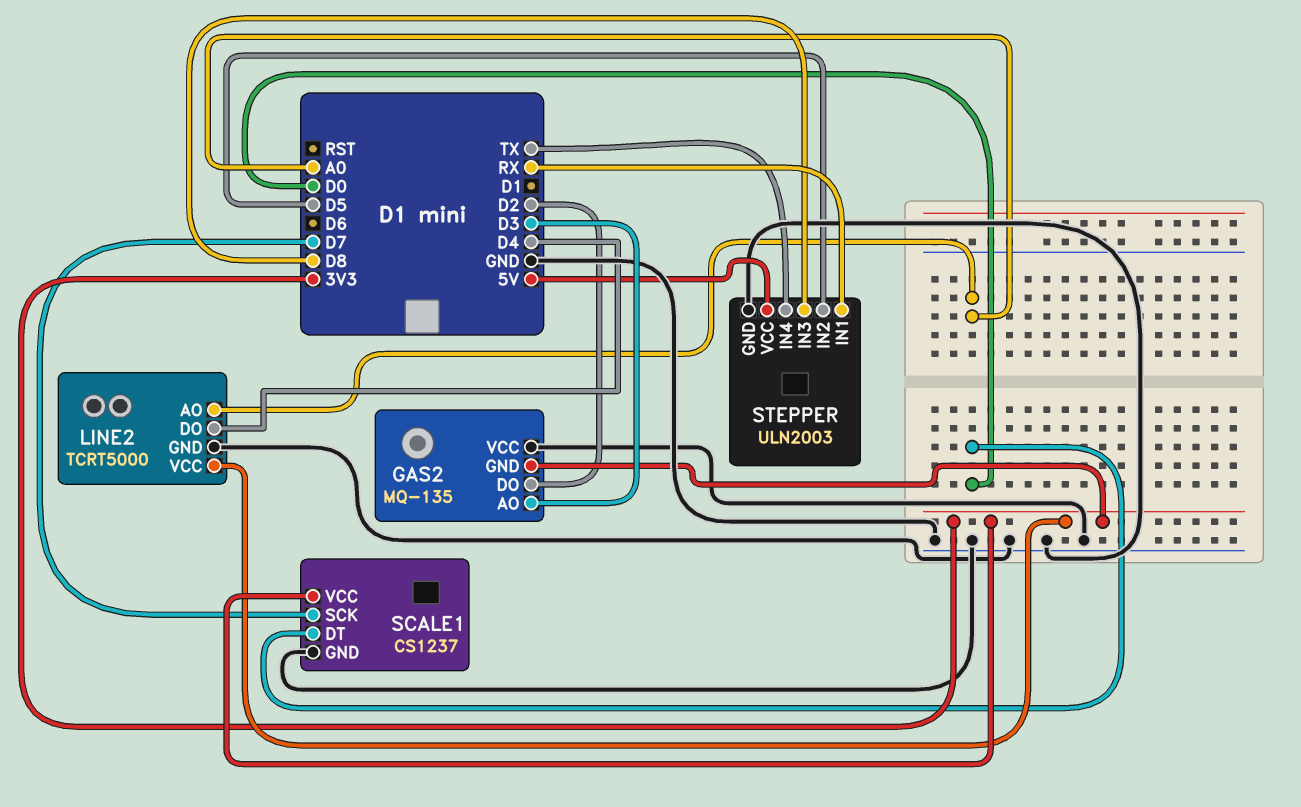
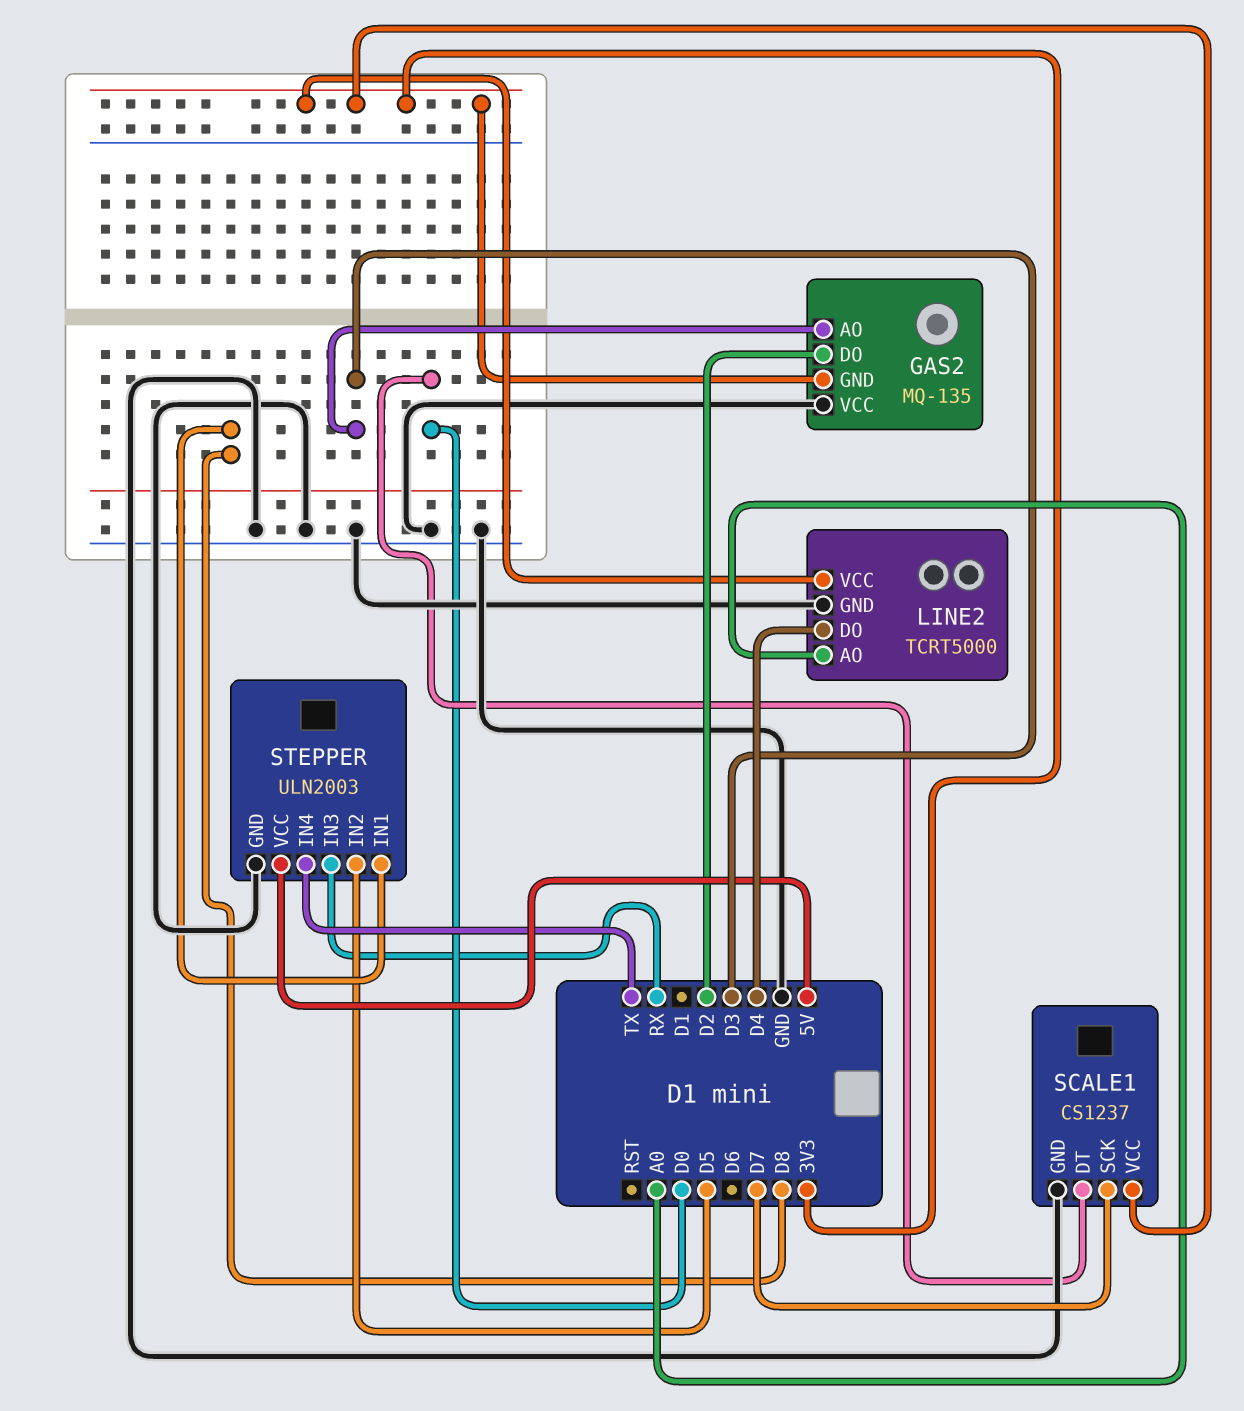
STEPPER pin IN1: RX -> D8
STEPPER pin IN3: D8 -> RX

